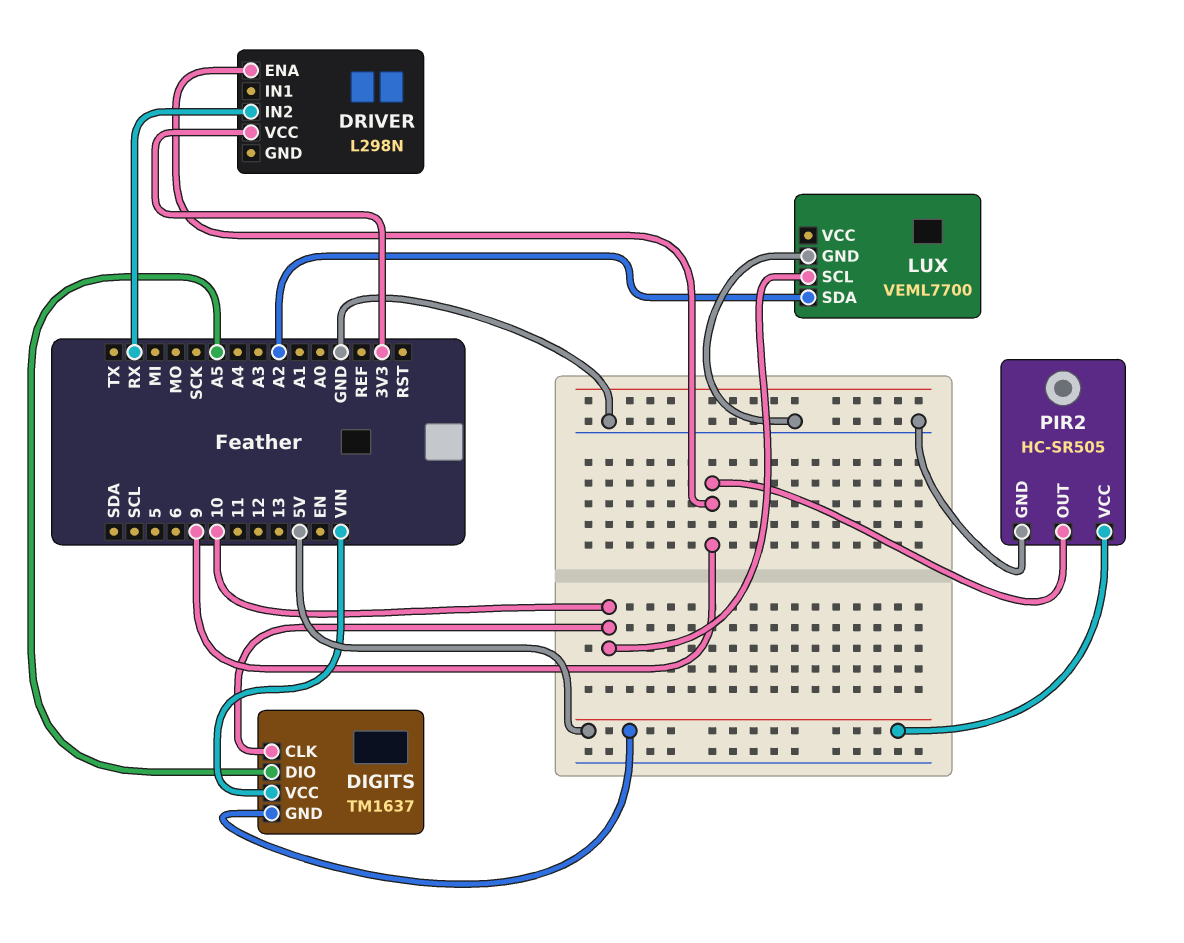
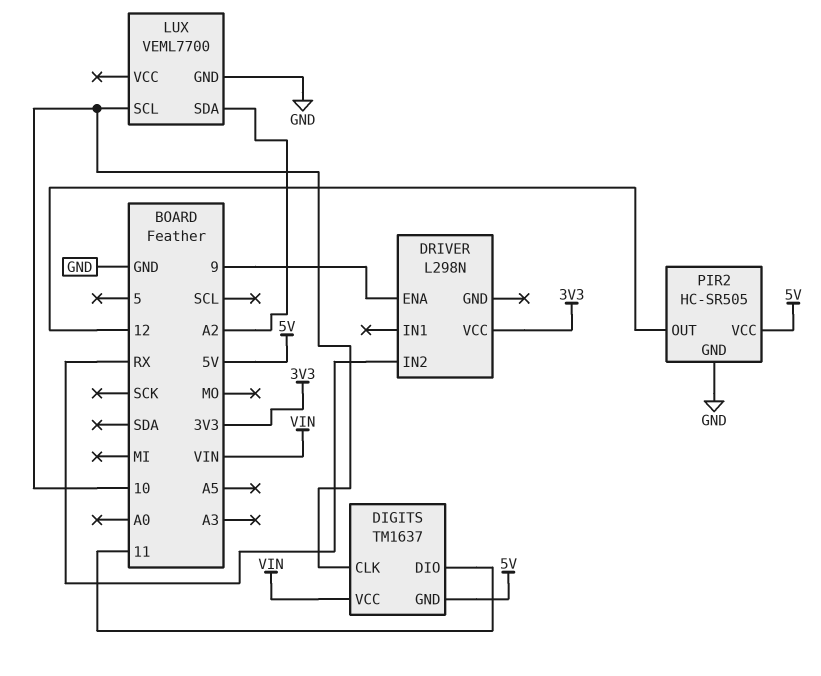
DIGITS pin DIO: A5 -> 11
PIR2 pin OUT: 9 -> 12

